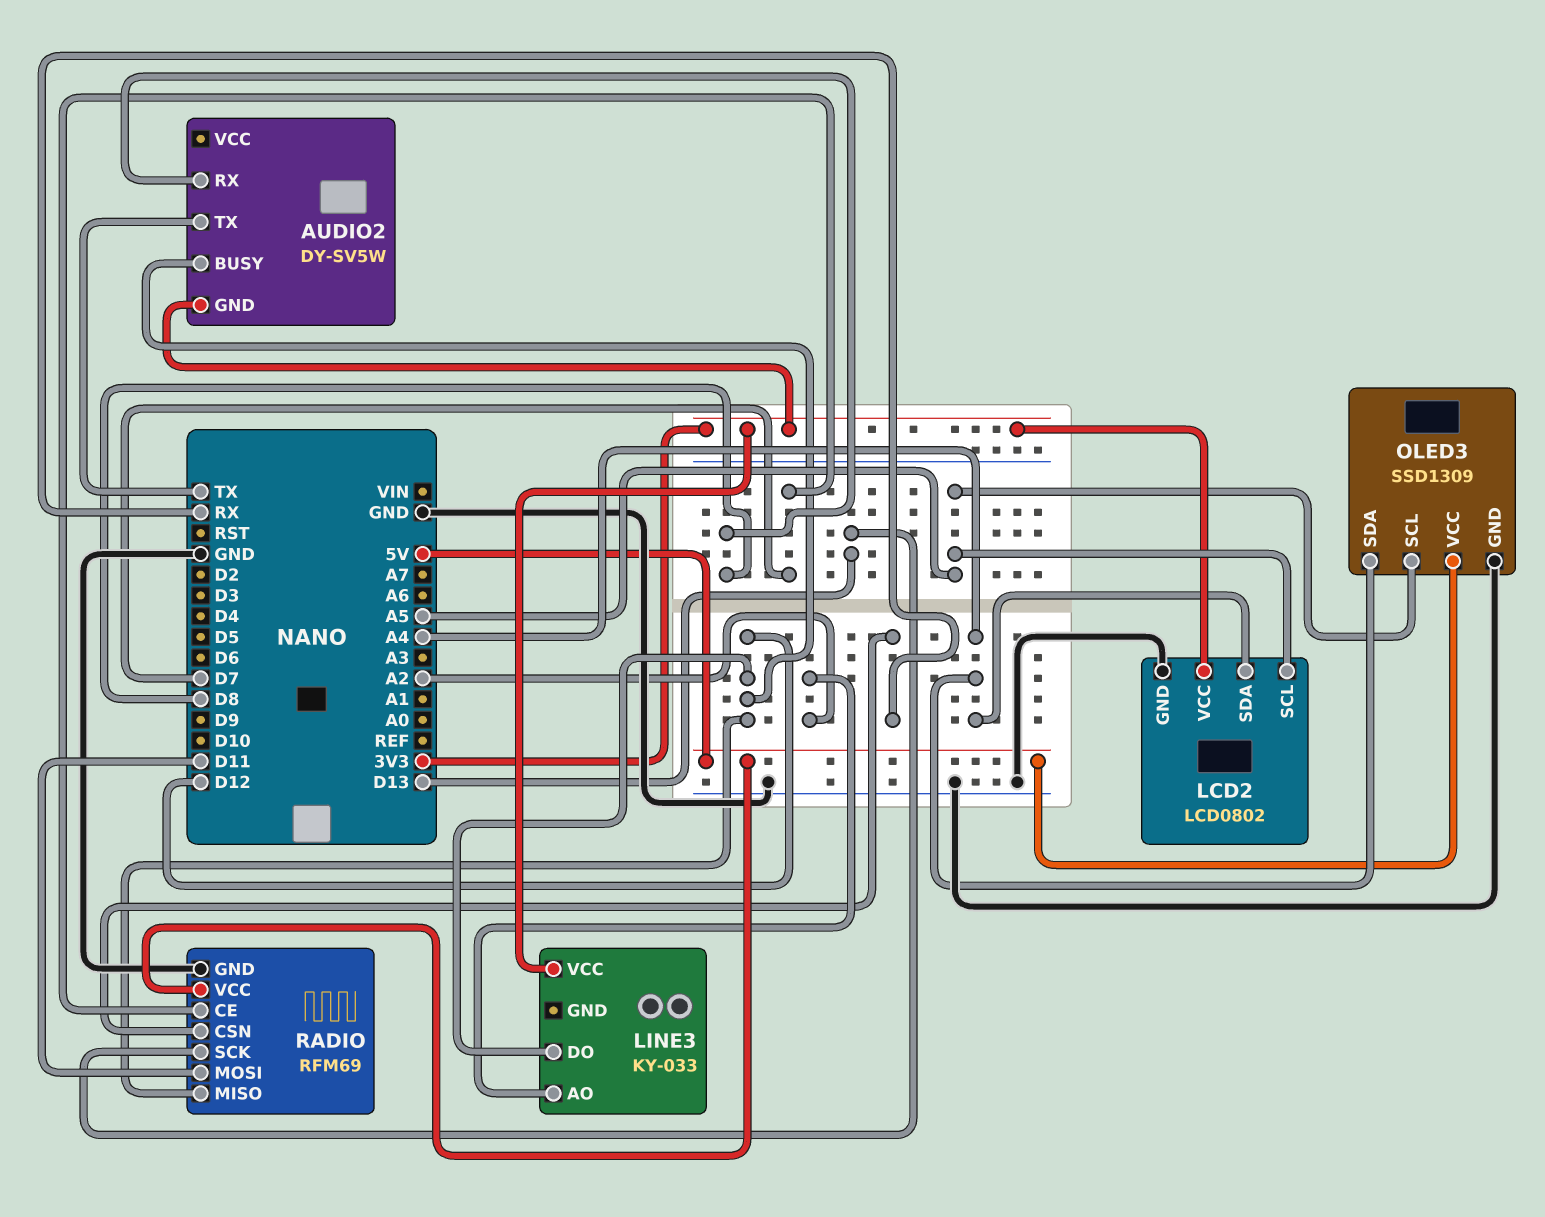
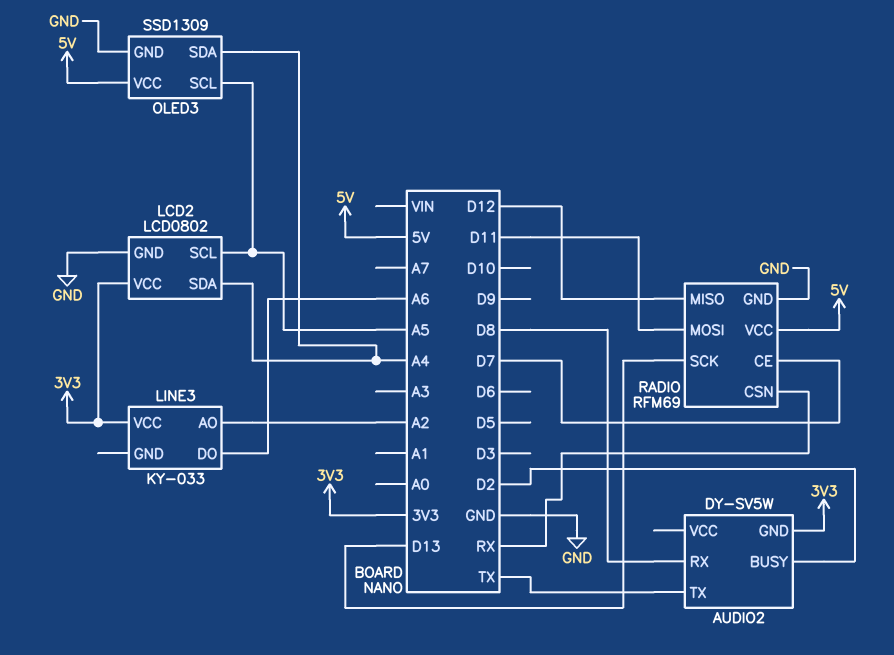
AUDIO2 pin BUSY: D12 -> D2
LINE3 pin DO: D12 -> A6

